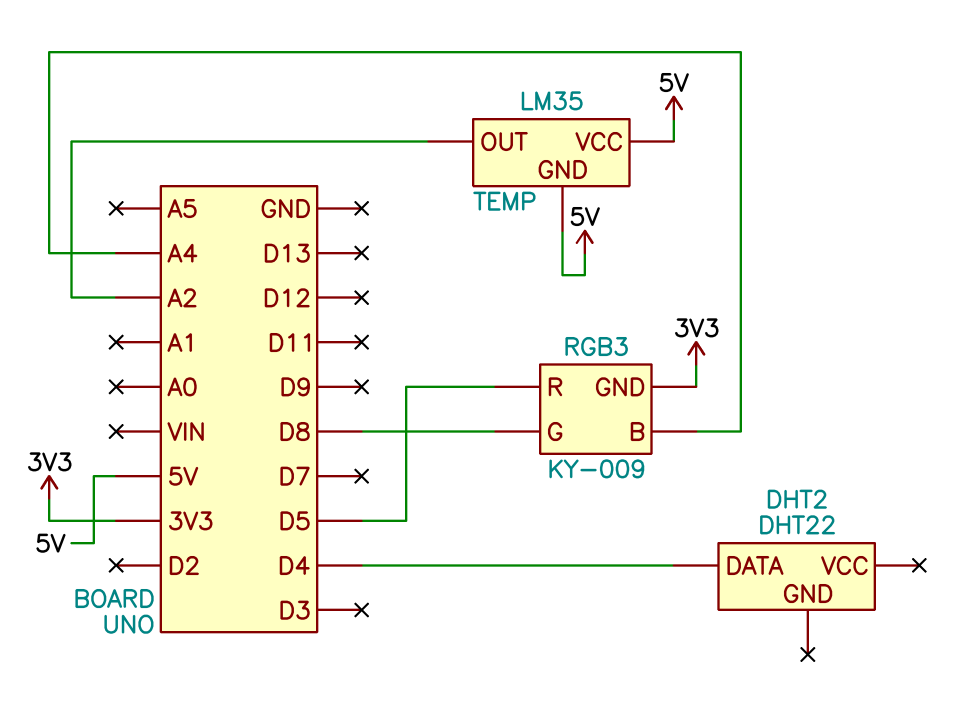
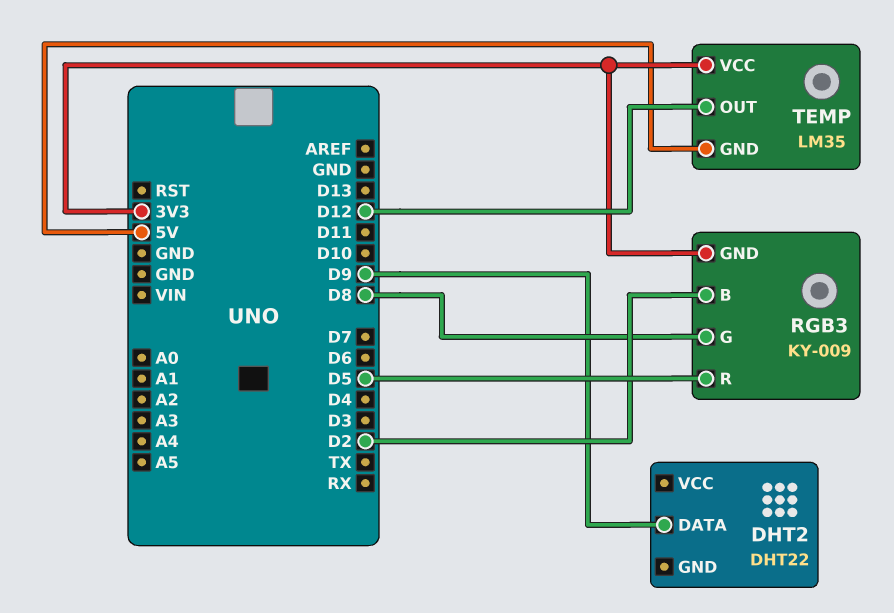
DHT2 pin DATA: D4 -> D9
RGB3 pin B: A4 -> D2
TEMP pin OUT: A2 -> D12
TEMP pin VCC: 5V -> 3V3

